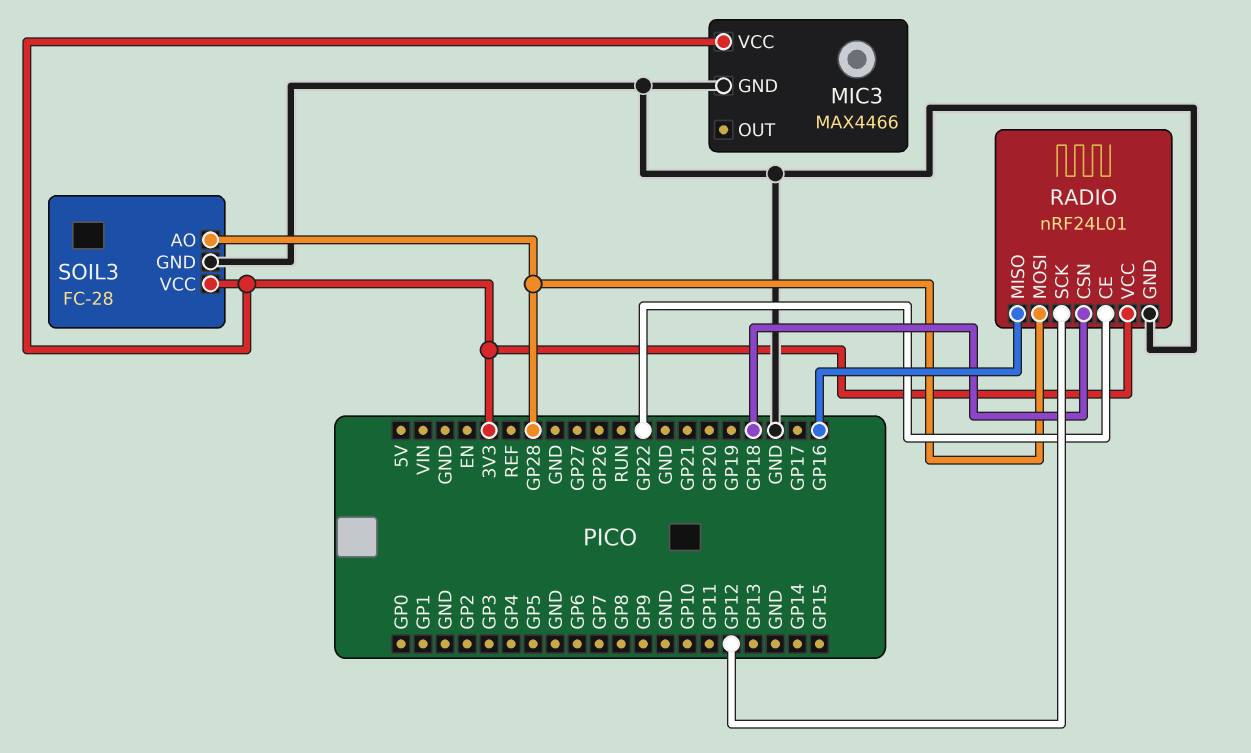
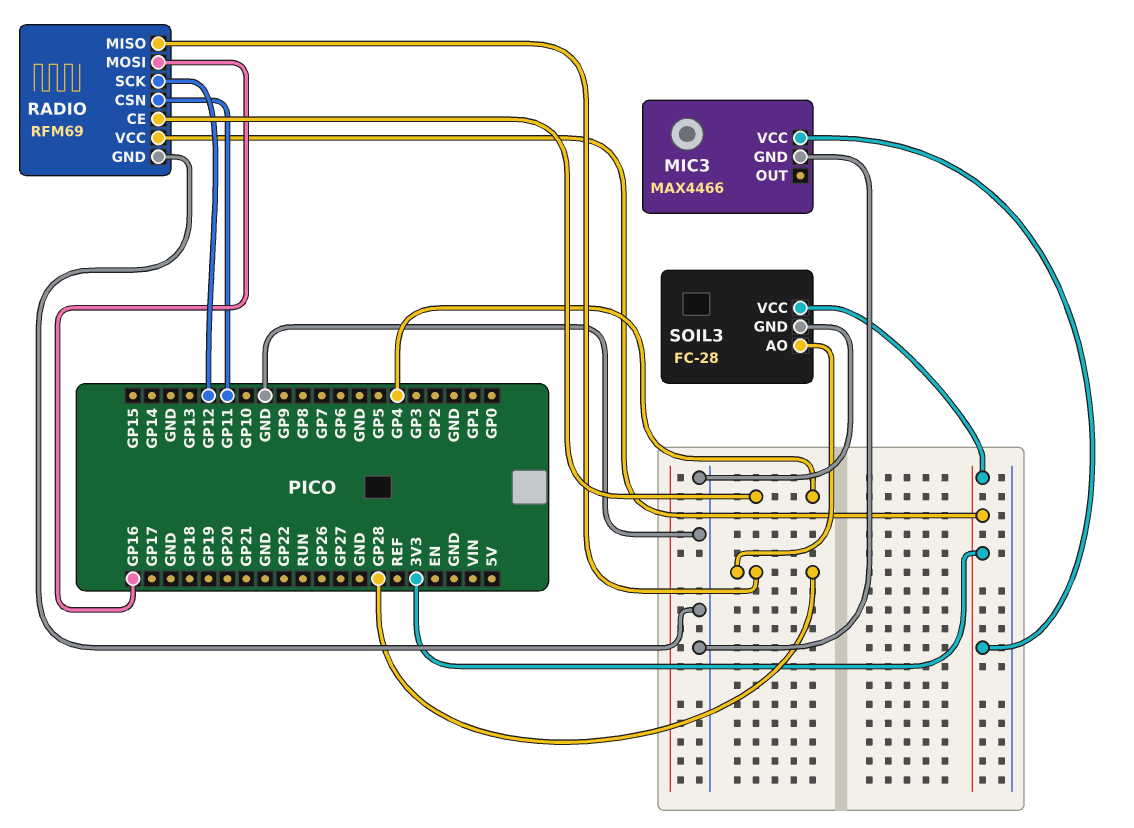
RADIO: nRF24L01 -> RFM69
RADIO pin CE: GP22 -> GP4
RADIO pin CSN: GP18 -> GP11
RADIO pin MISO: GP16 -> GP28
RADIO pin MOSI: GP28 -> GP16

